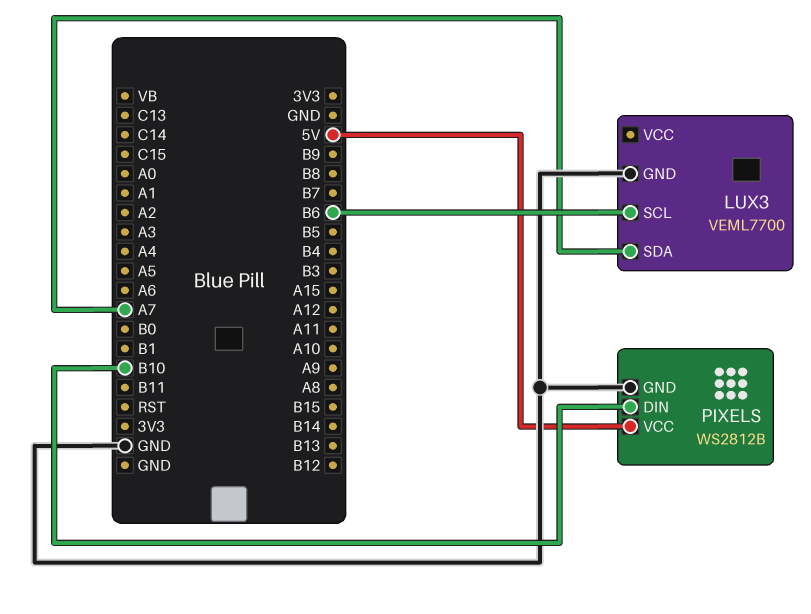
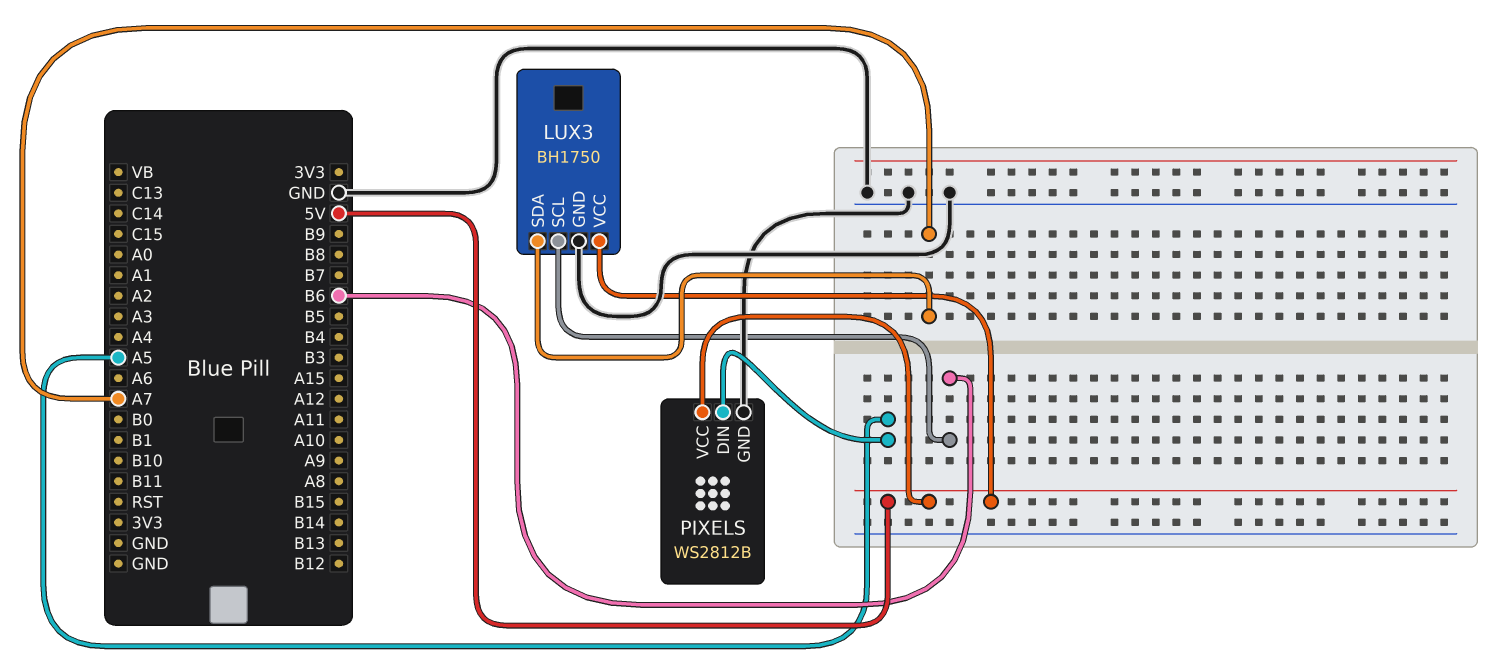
LUX3: VEML7700 -> BH1750
LUX3 pin VCC: none -> 5V
PIXELS pin DIN: B10 -> A5

